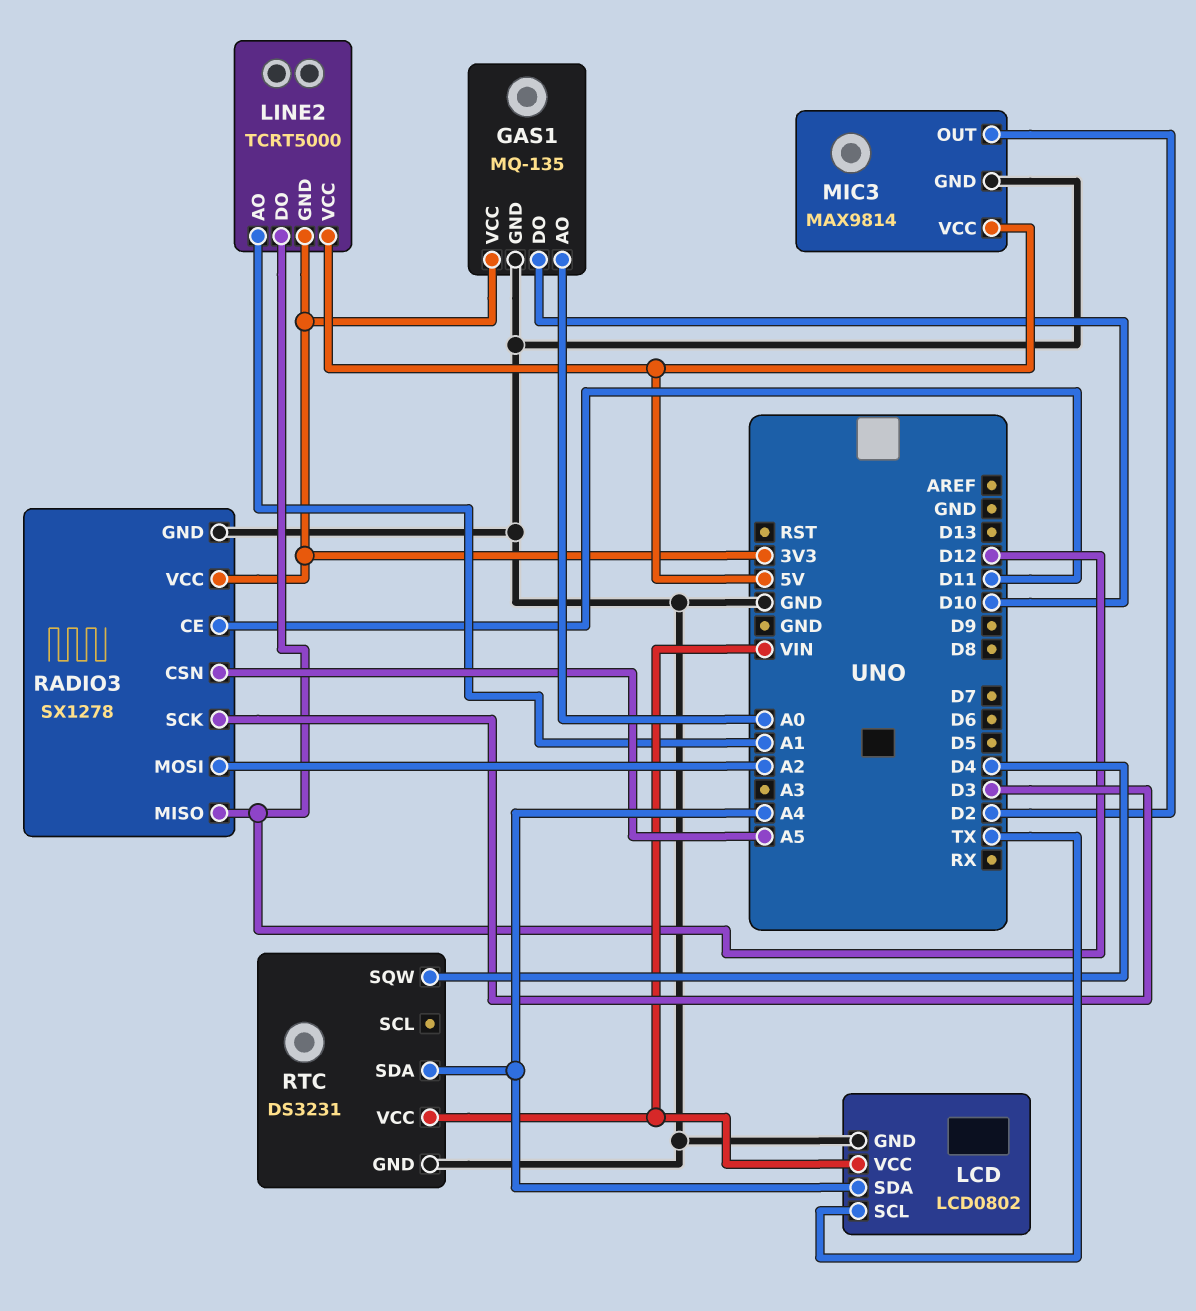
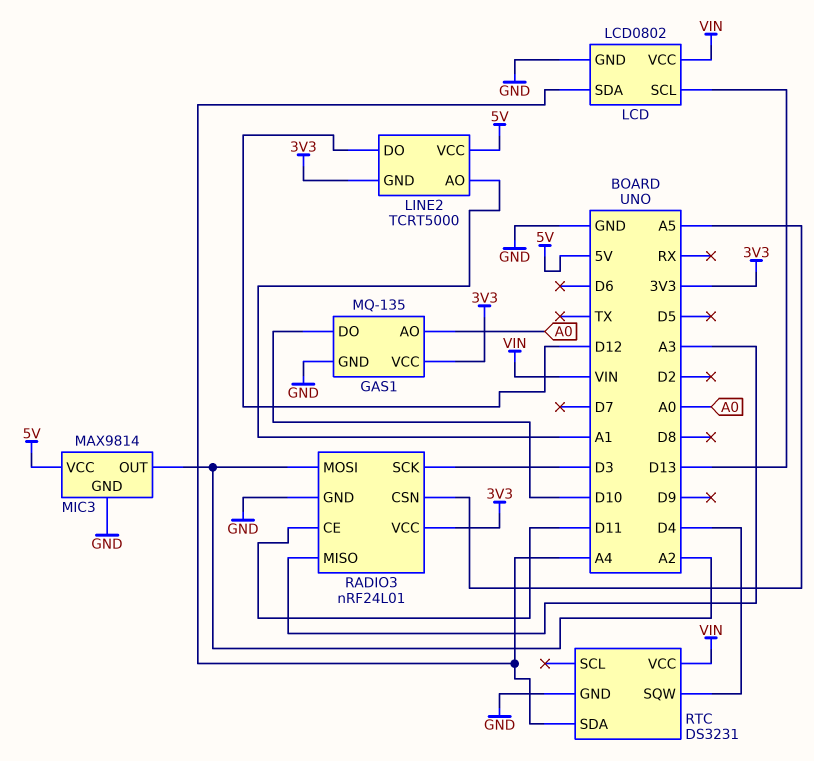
LCD pin SCL: TX -> D13
MIC3 pin OUT: D2 -> A2
RADIO3: SX1278 -> nRF24L01
RADIO3 pin MISO: D12 -> A3

